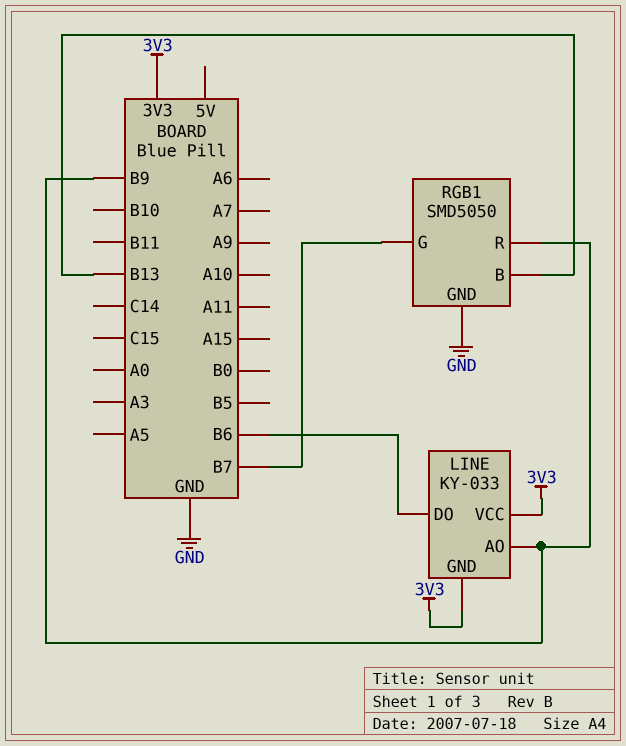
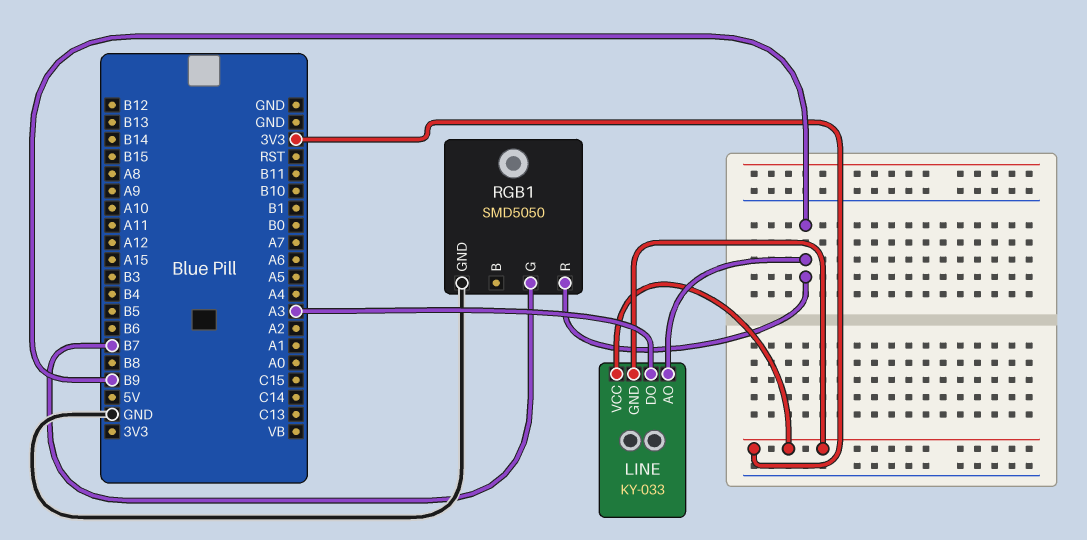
LINE pin DO: B6 -> A3
RGB1 pin B: B13 -> none

